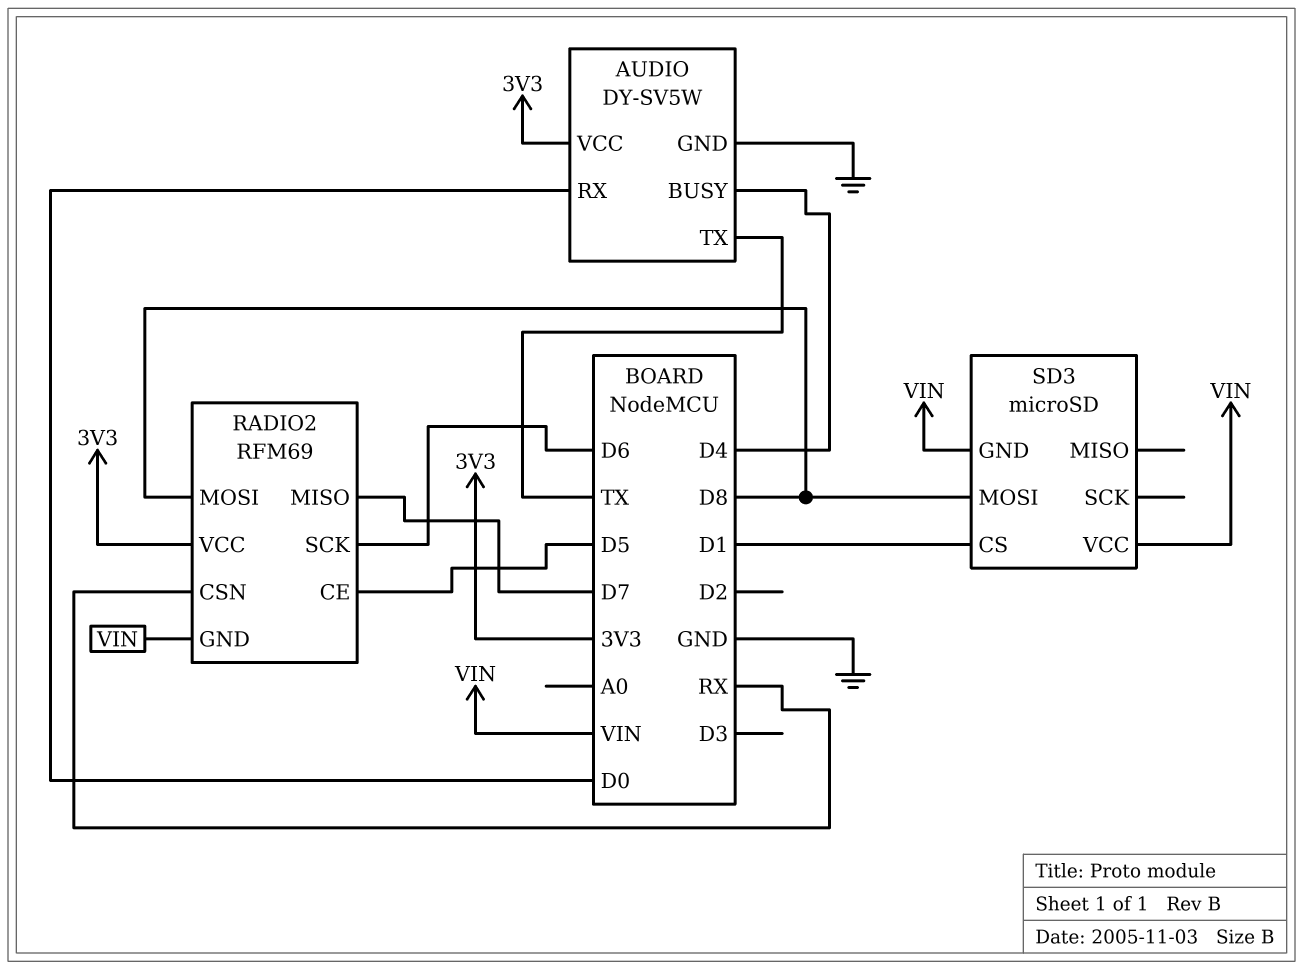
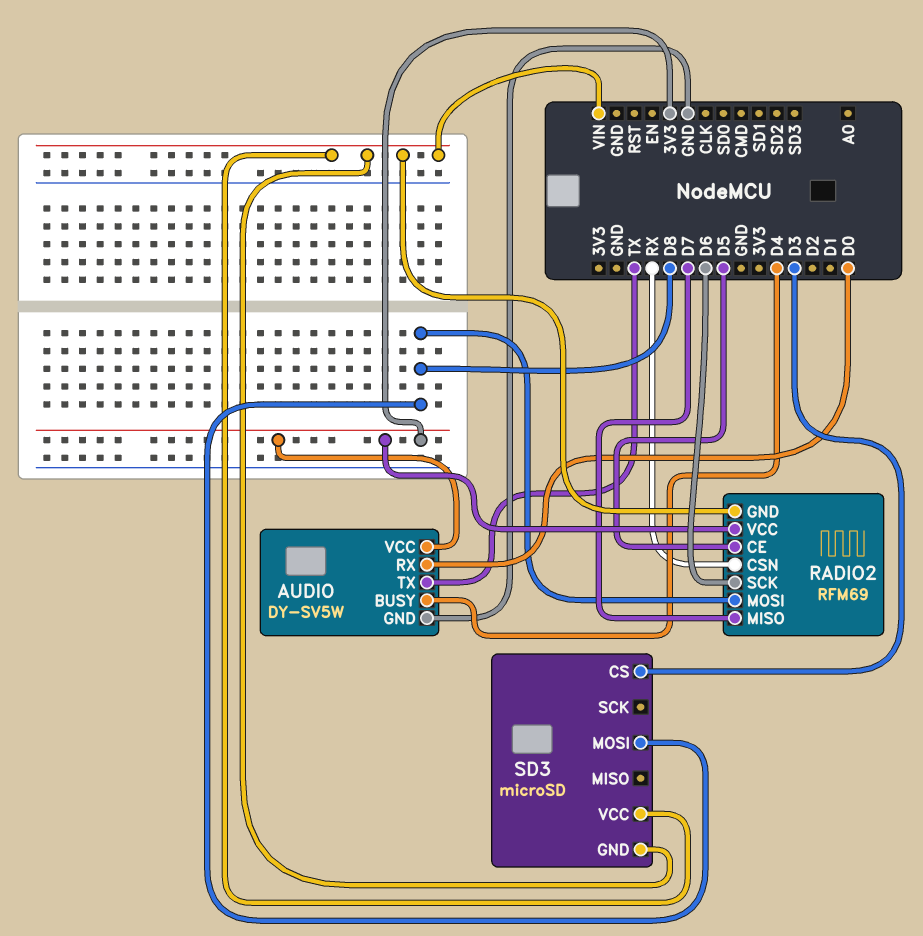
SD3 pin CS: D1 -> D3

